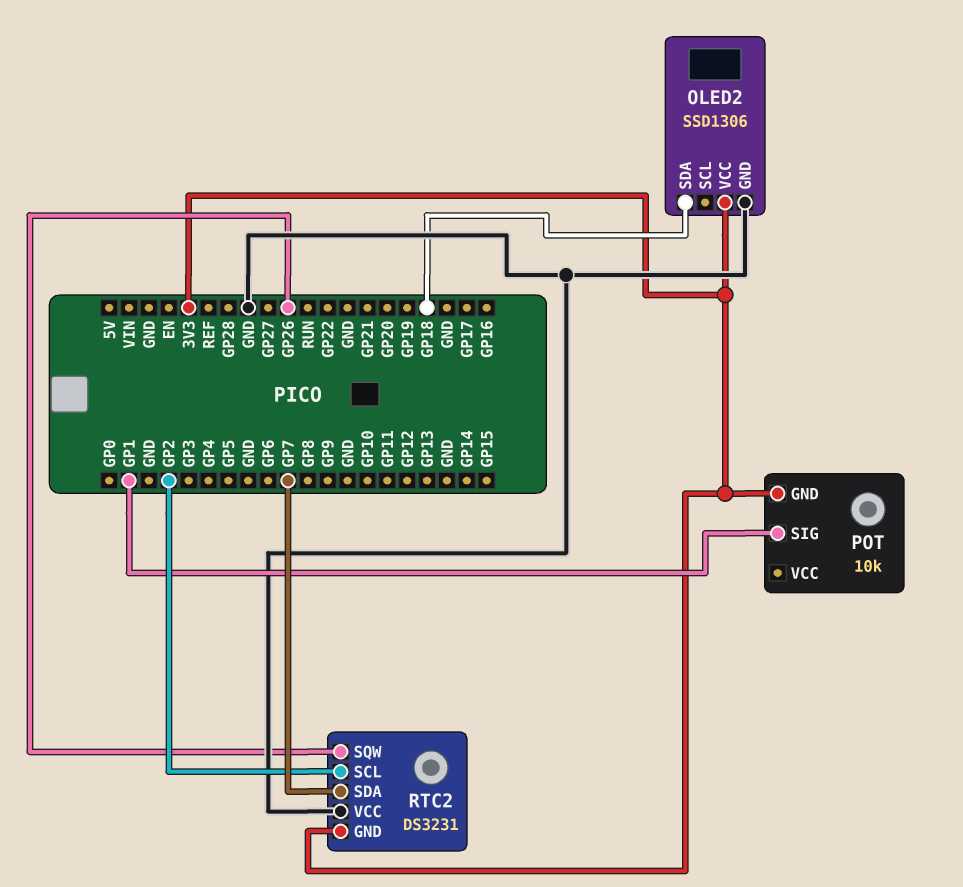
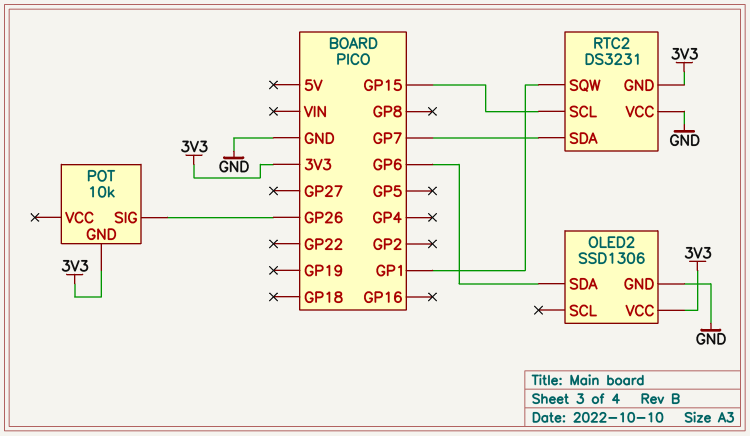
OLED2 pin SDA: GP18 -> GP6
POT pin SIG: GP1 -> GP26
RTC2 pin SCL: GP2 -> GP15
RTC2 pin SQW: GP26 -> GP1

